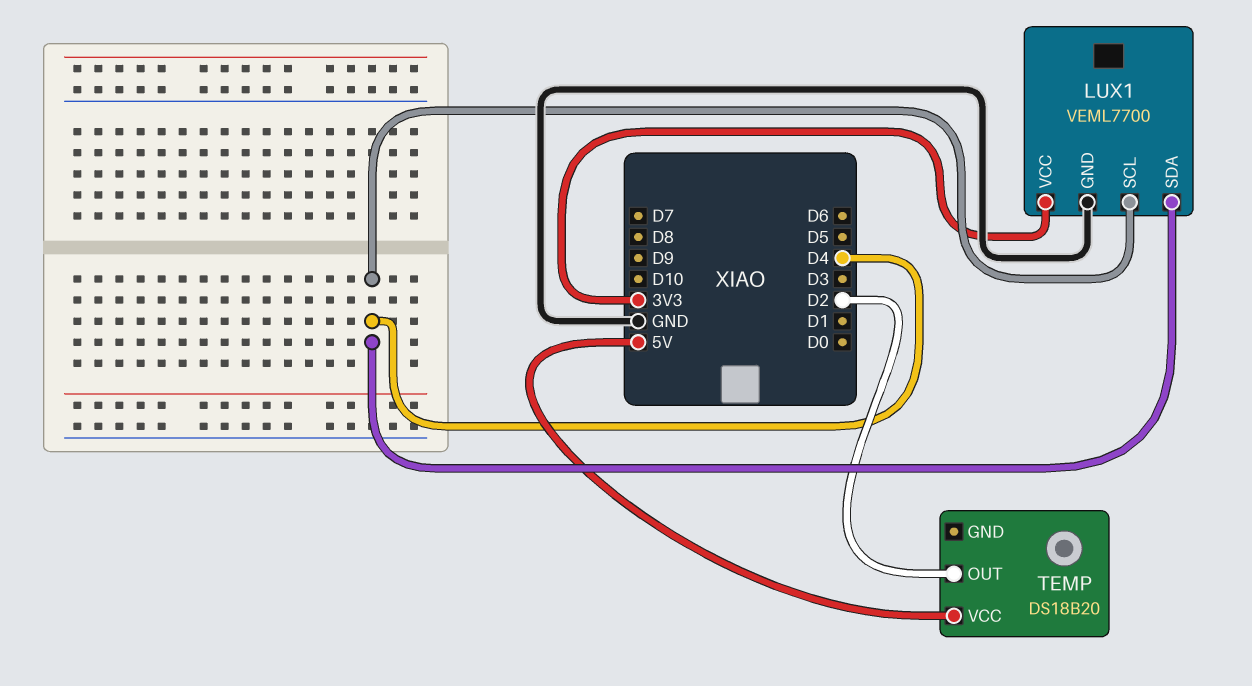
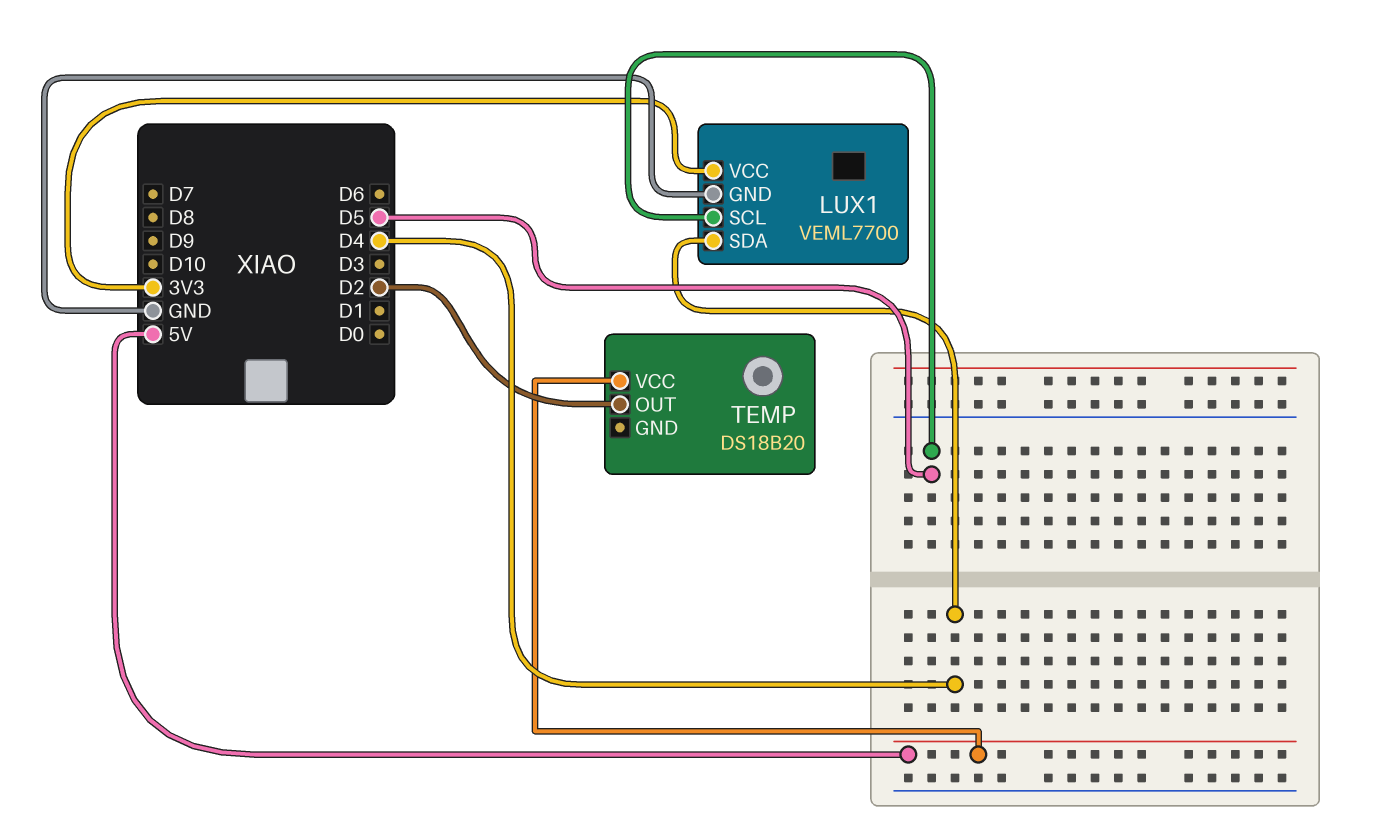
LUX1 pin SCL: D4 -> D5

